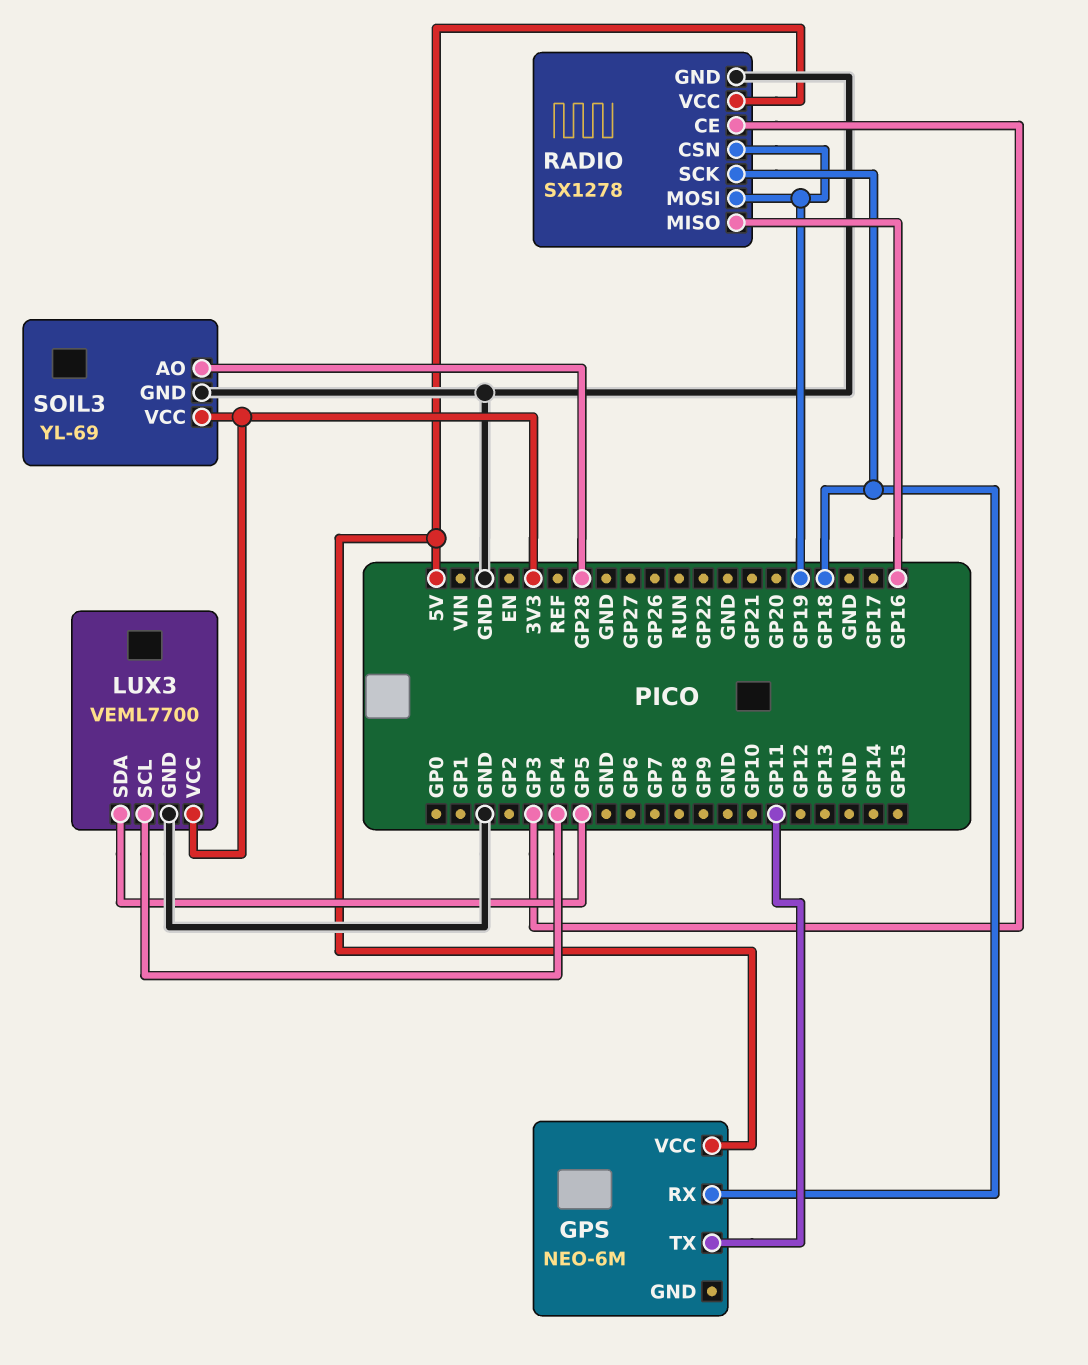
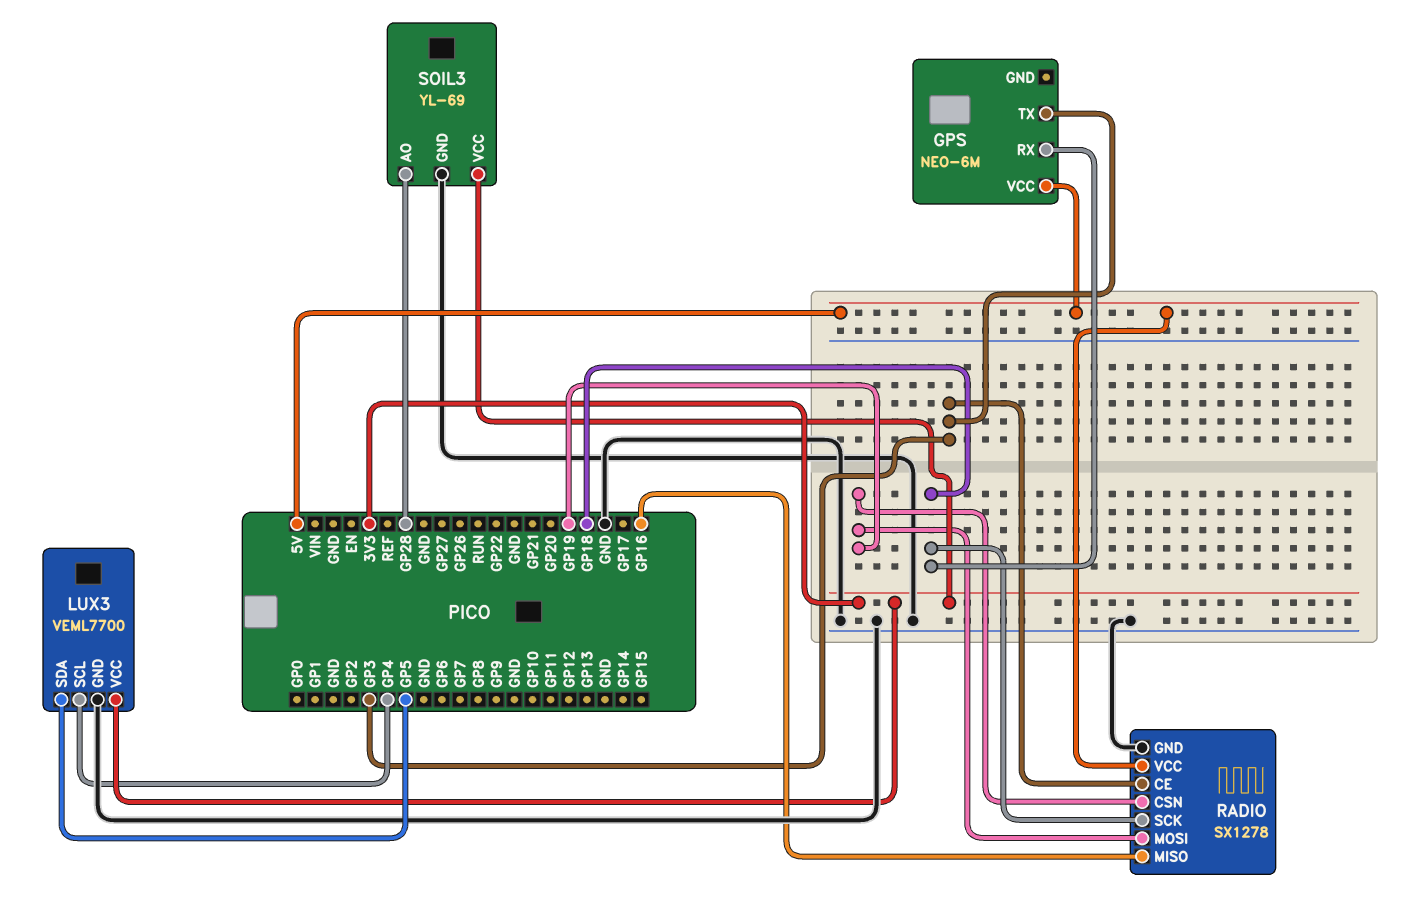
GPS pin TX: GP11 -> GP3

